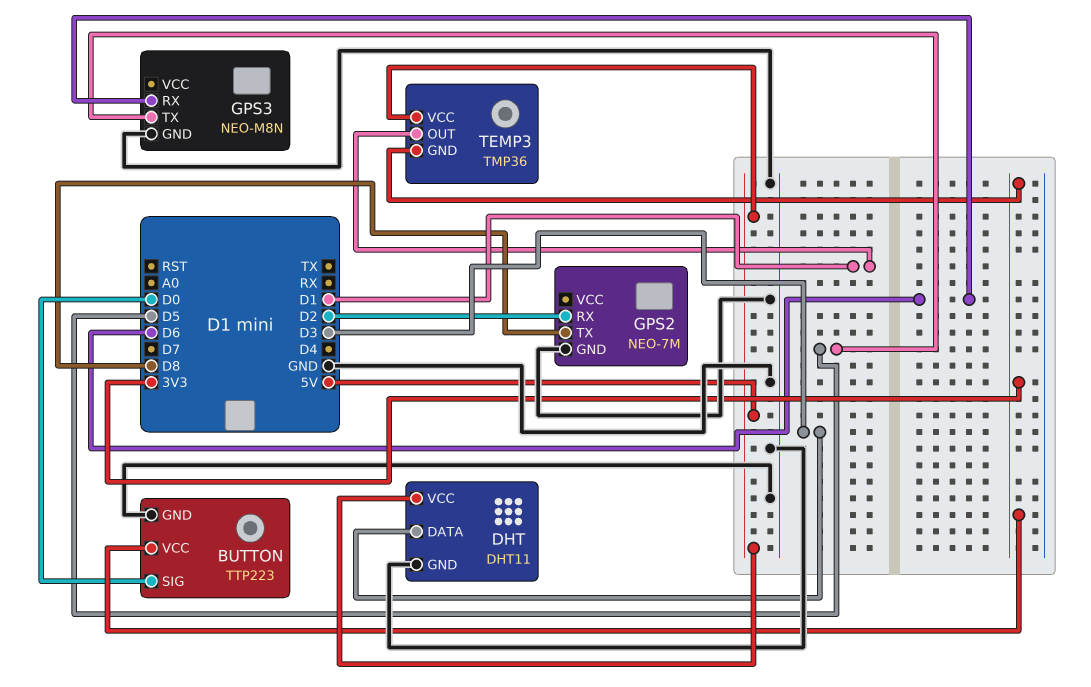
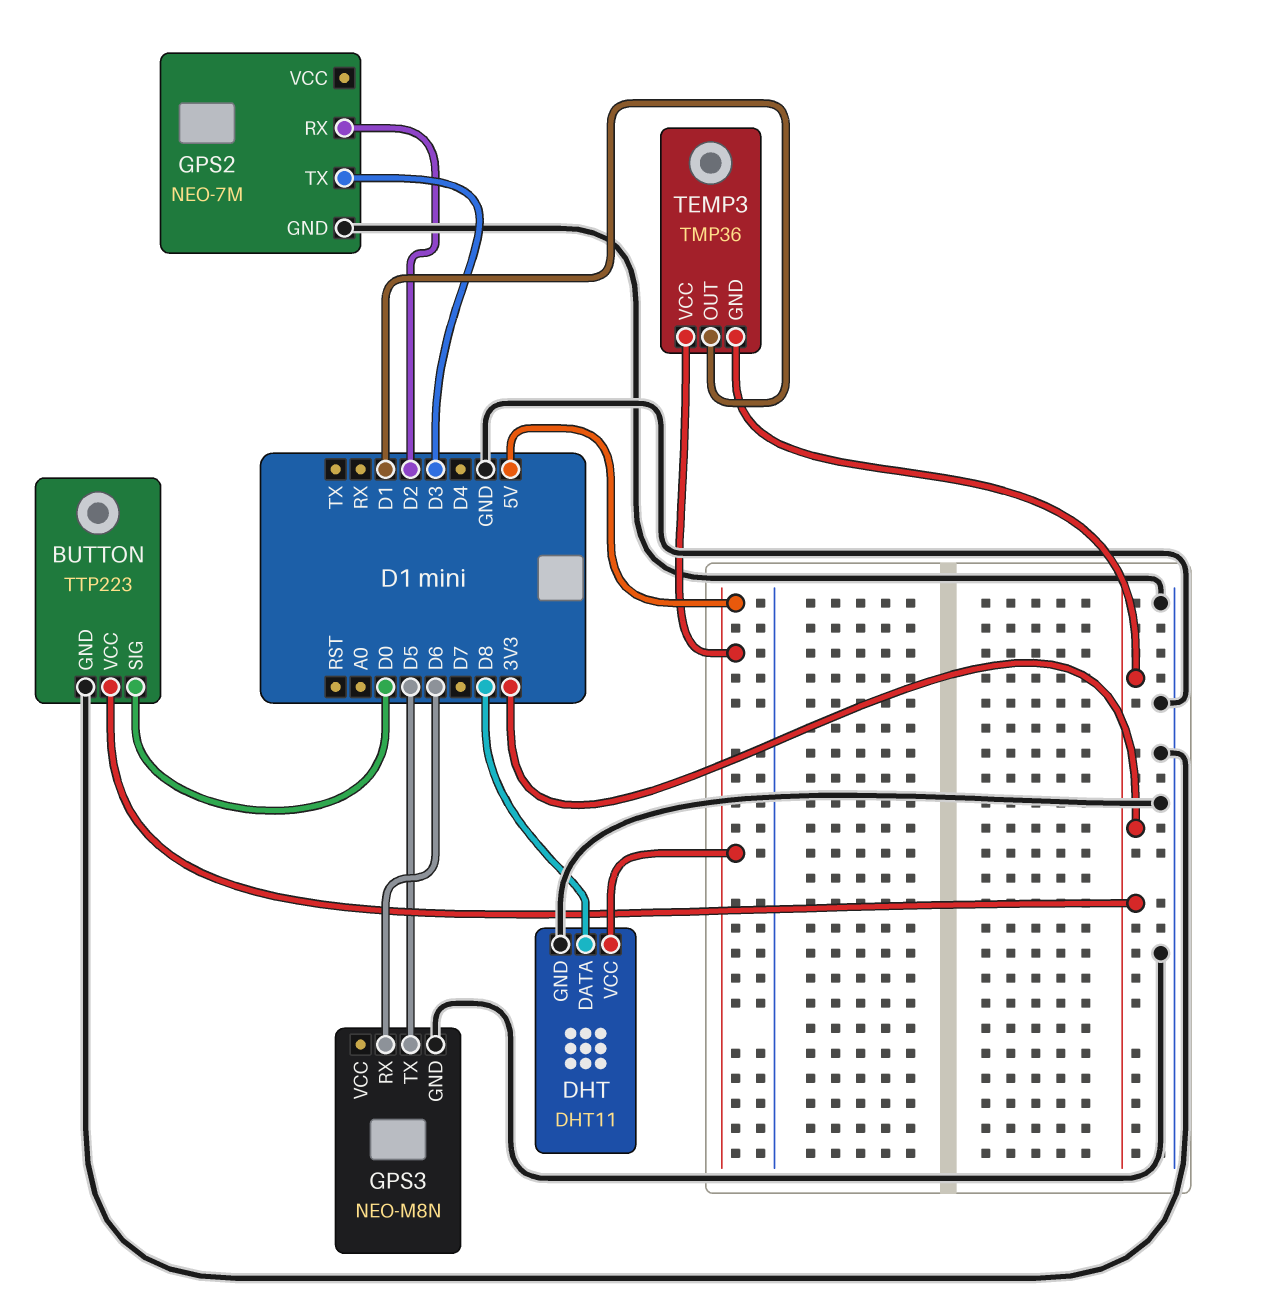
DHT pin DATA: D3 -> D8
GPS2 pin TX: D8 -> D3

